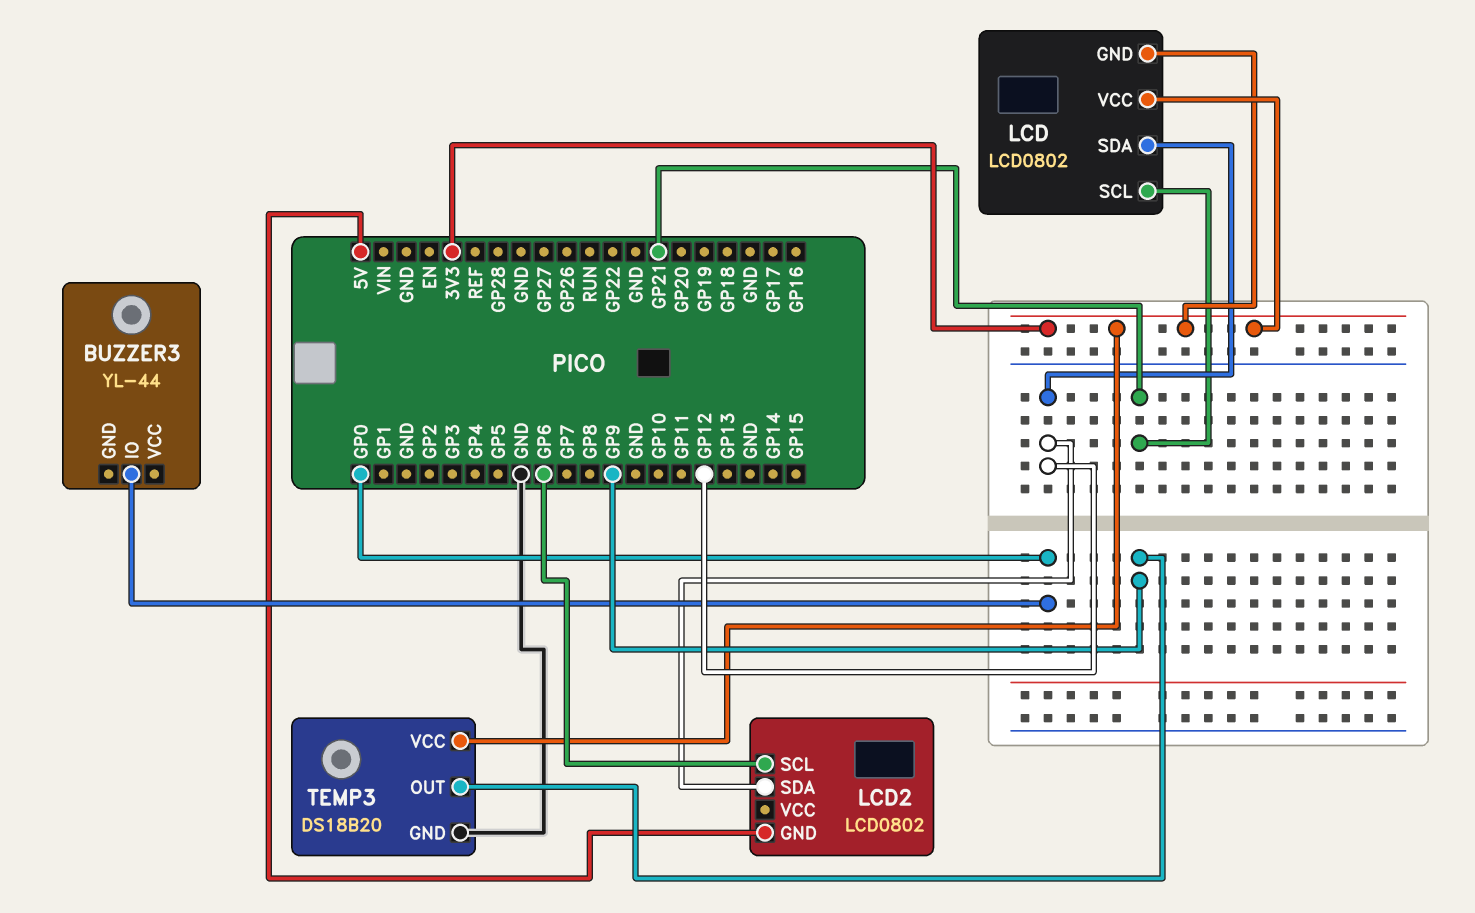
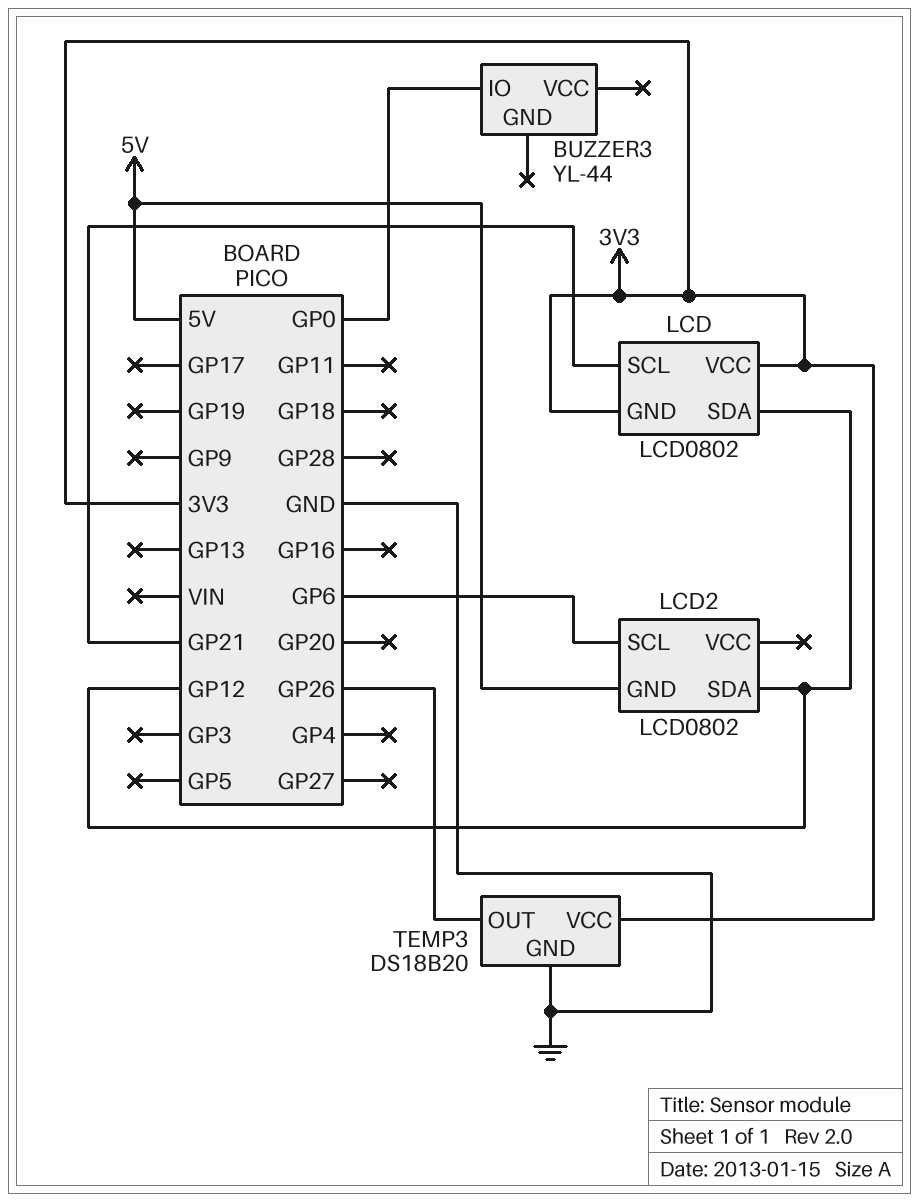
TEMP3 pin OUT: GP9 -> GP26

